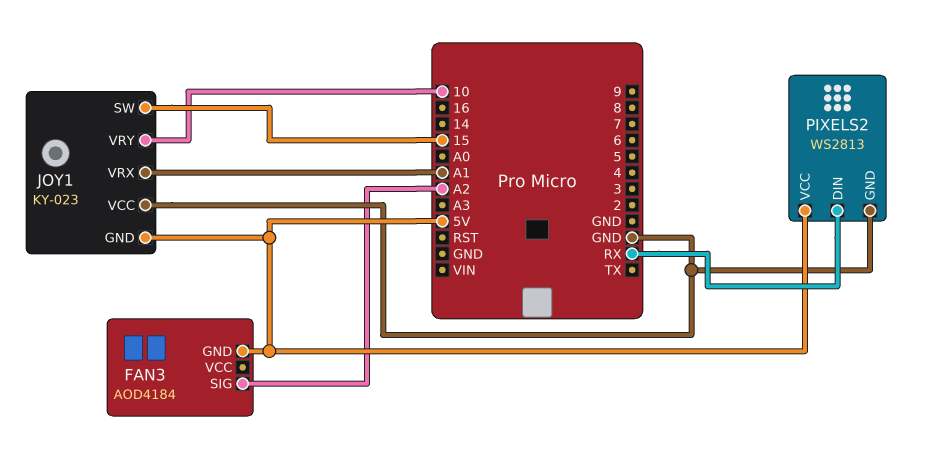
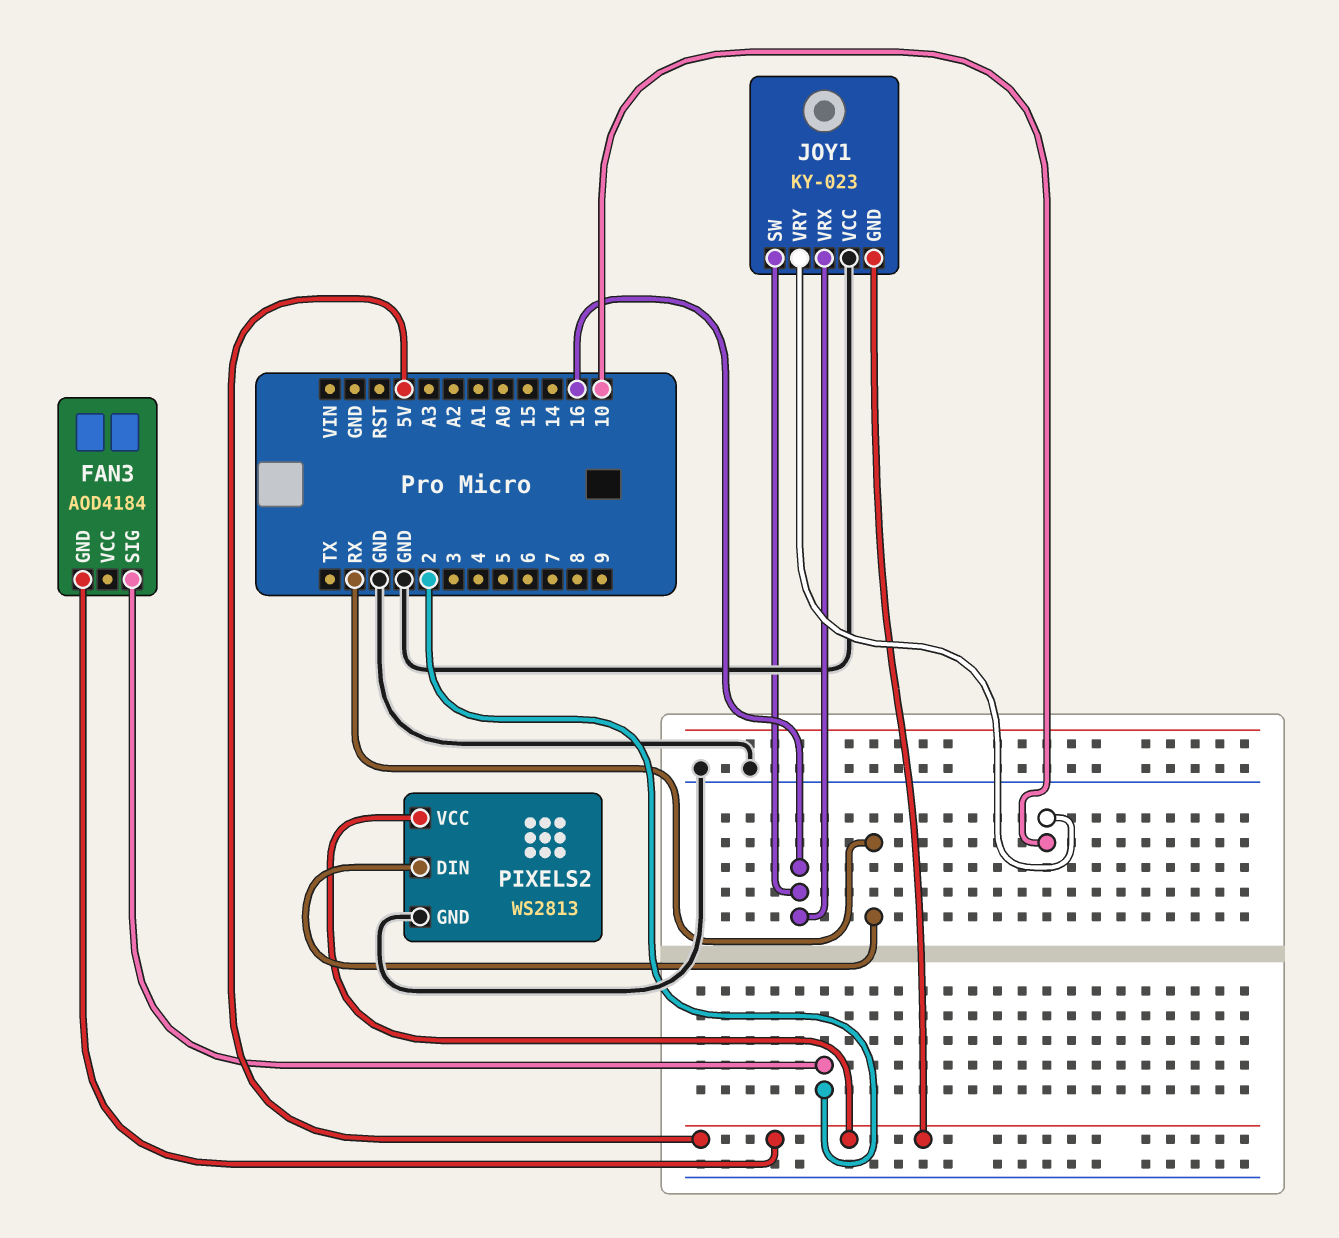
FAN3 pin SIG: A2 -> 2
JOY1 pin SW: 15 -> 16
JOY1 pin VRX: A1 -> 16

